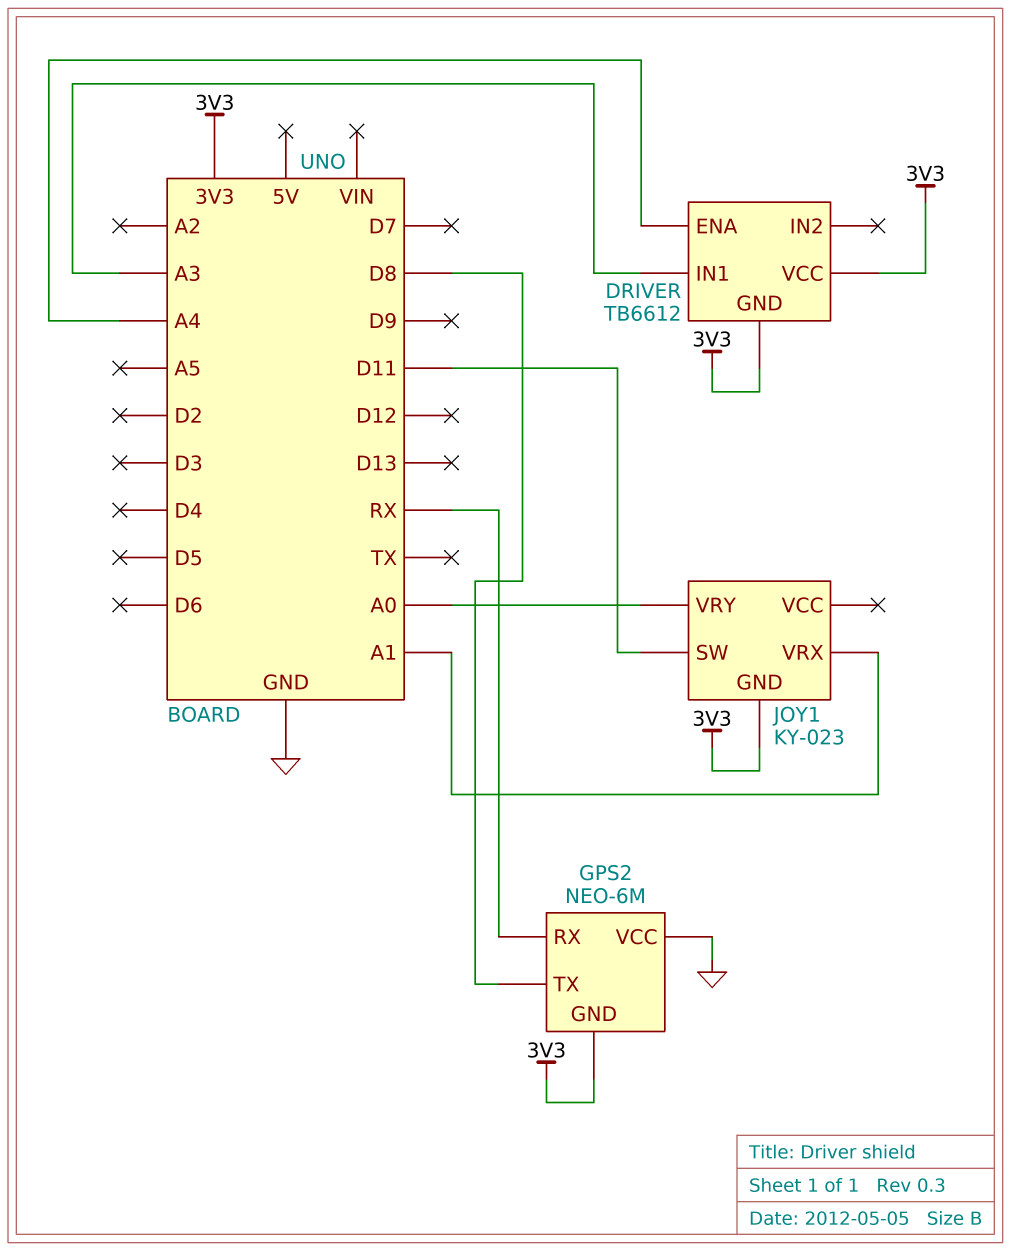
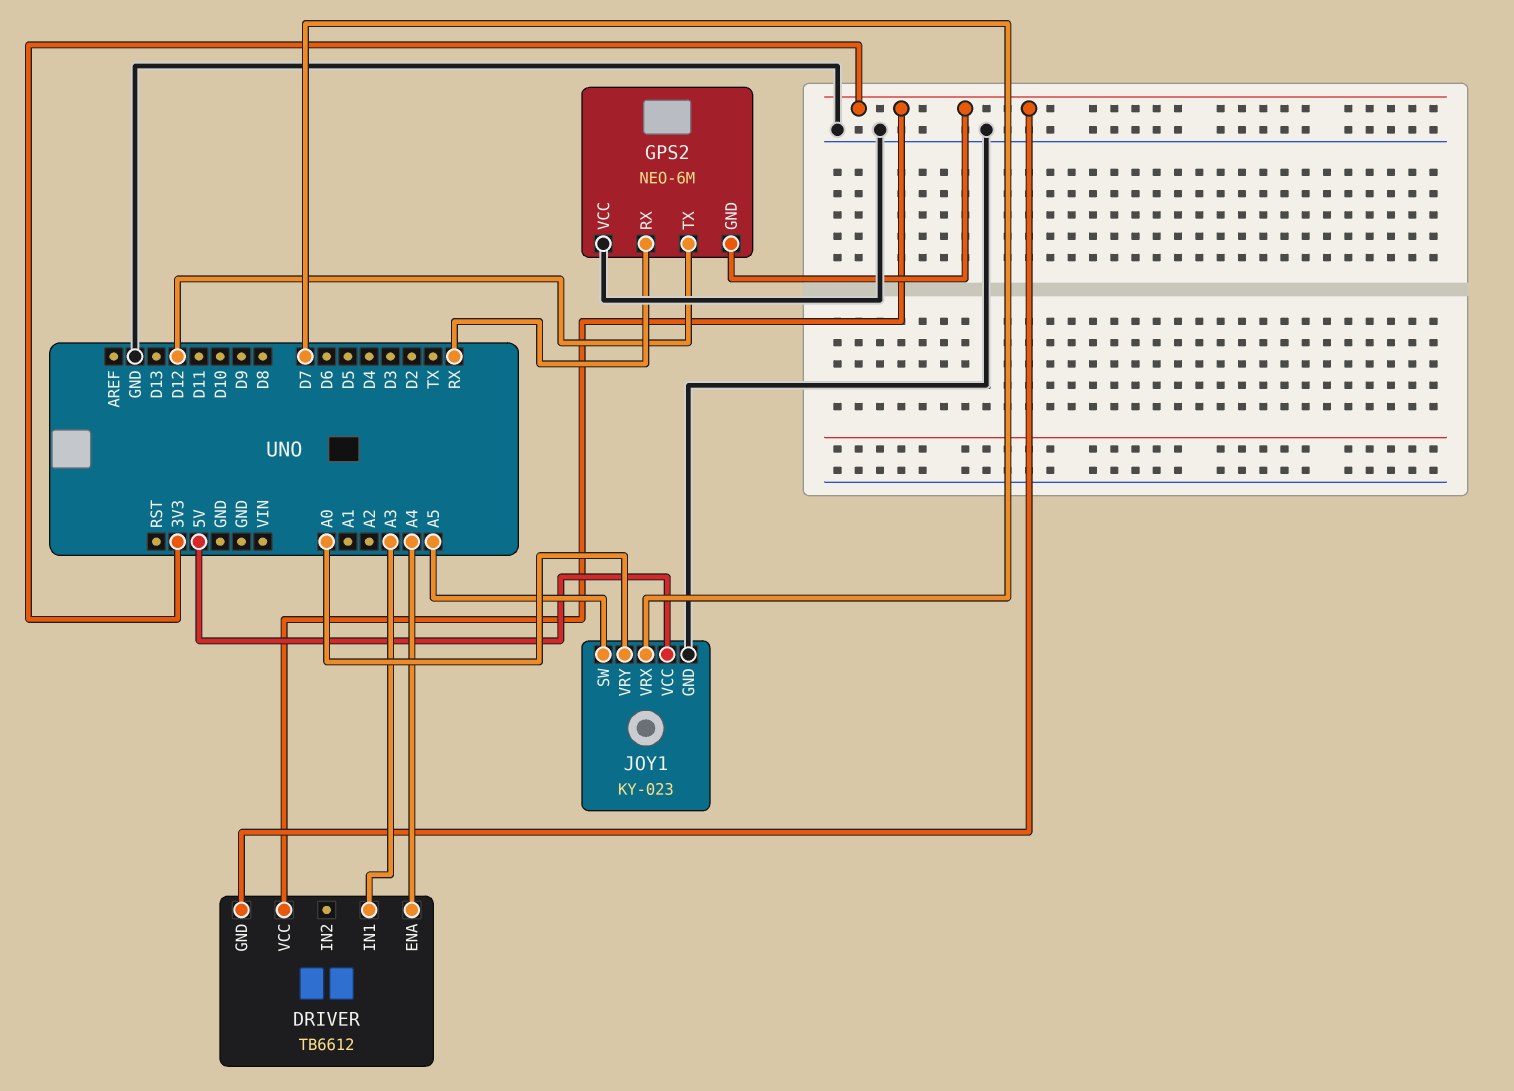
GPS2 pin TX: D8 -> D12
JOY1 pin GND: 3V3 -> GND
JOY1 pin SW: D11 -> A5
JOY1 pin VCC: none -> 5V
JOY1 pin VRX: A1 -> D7

